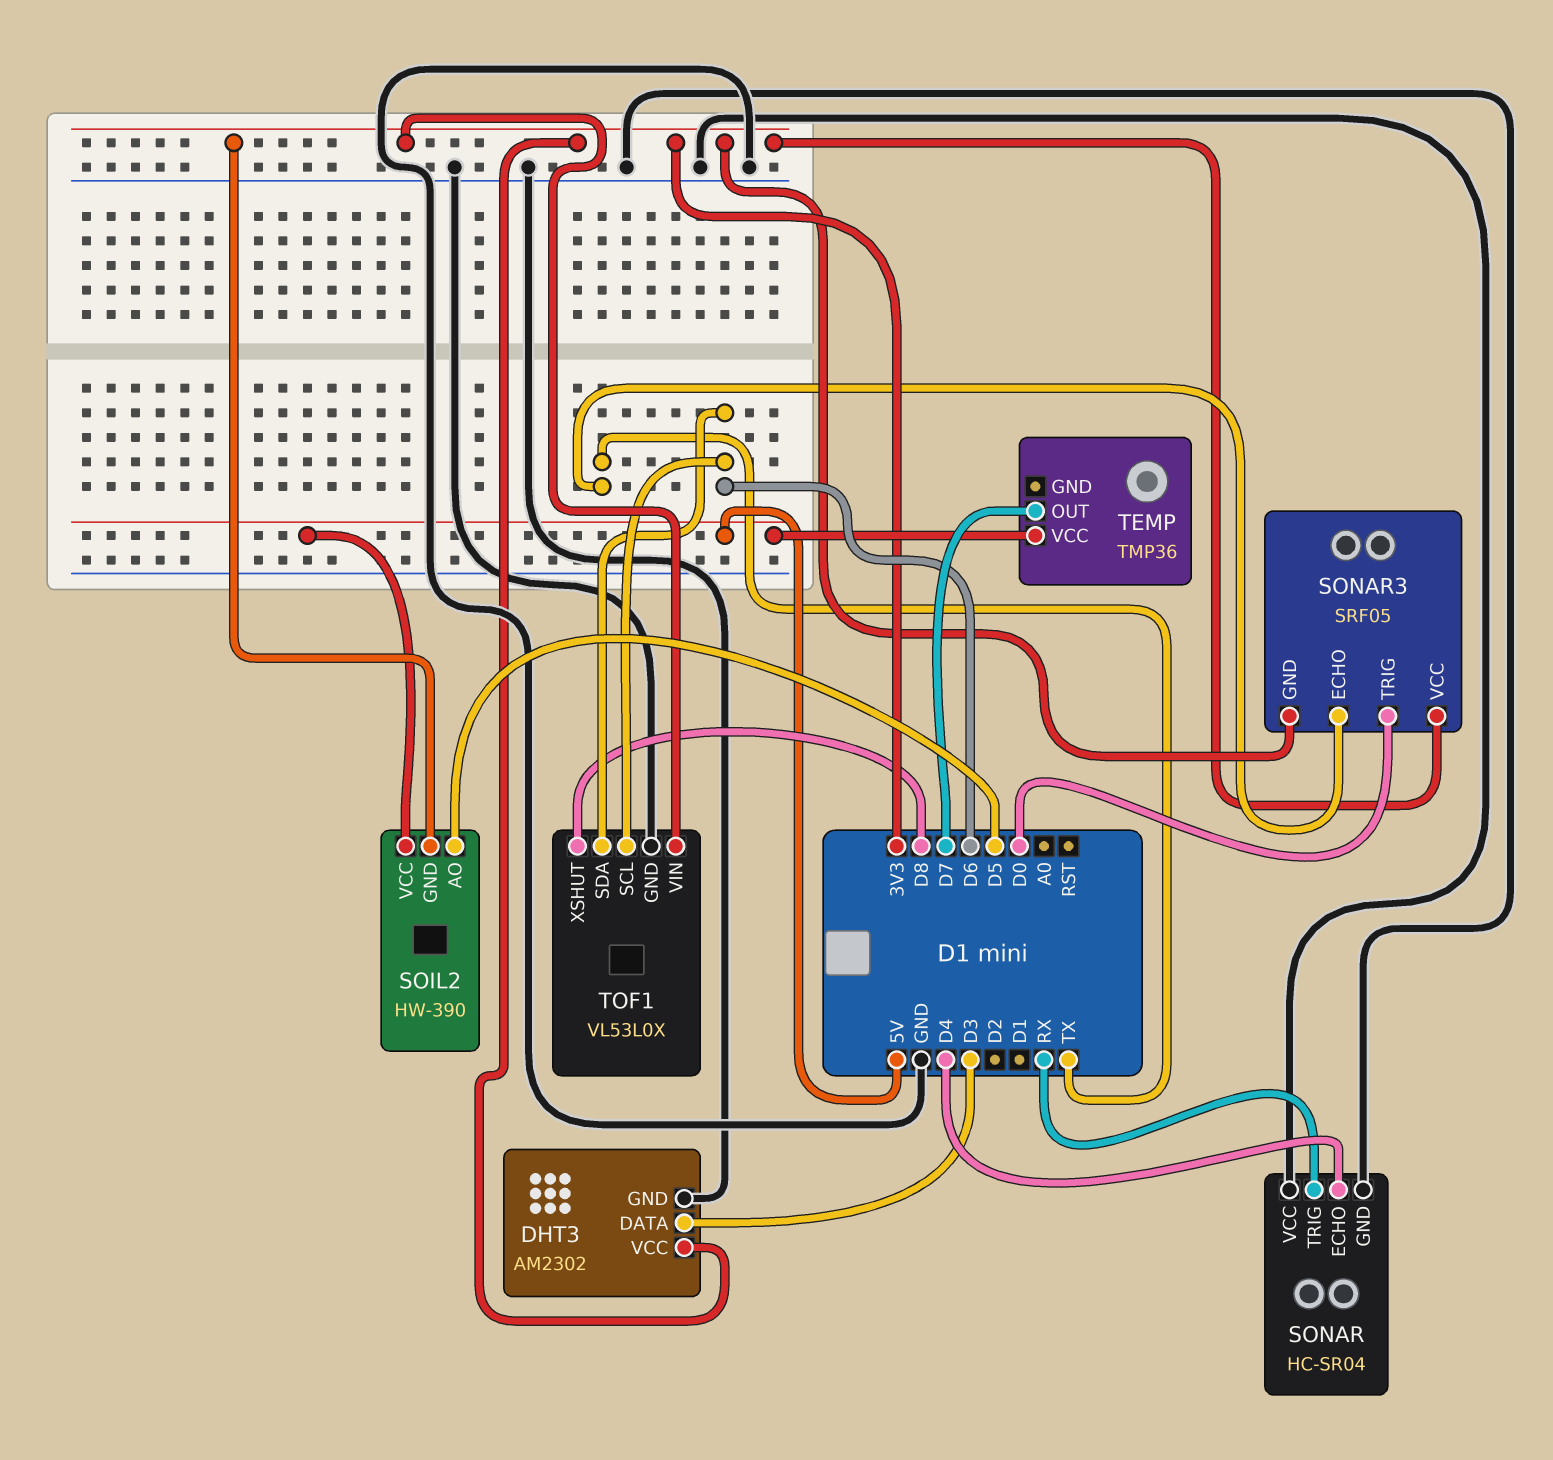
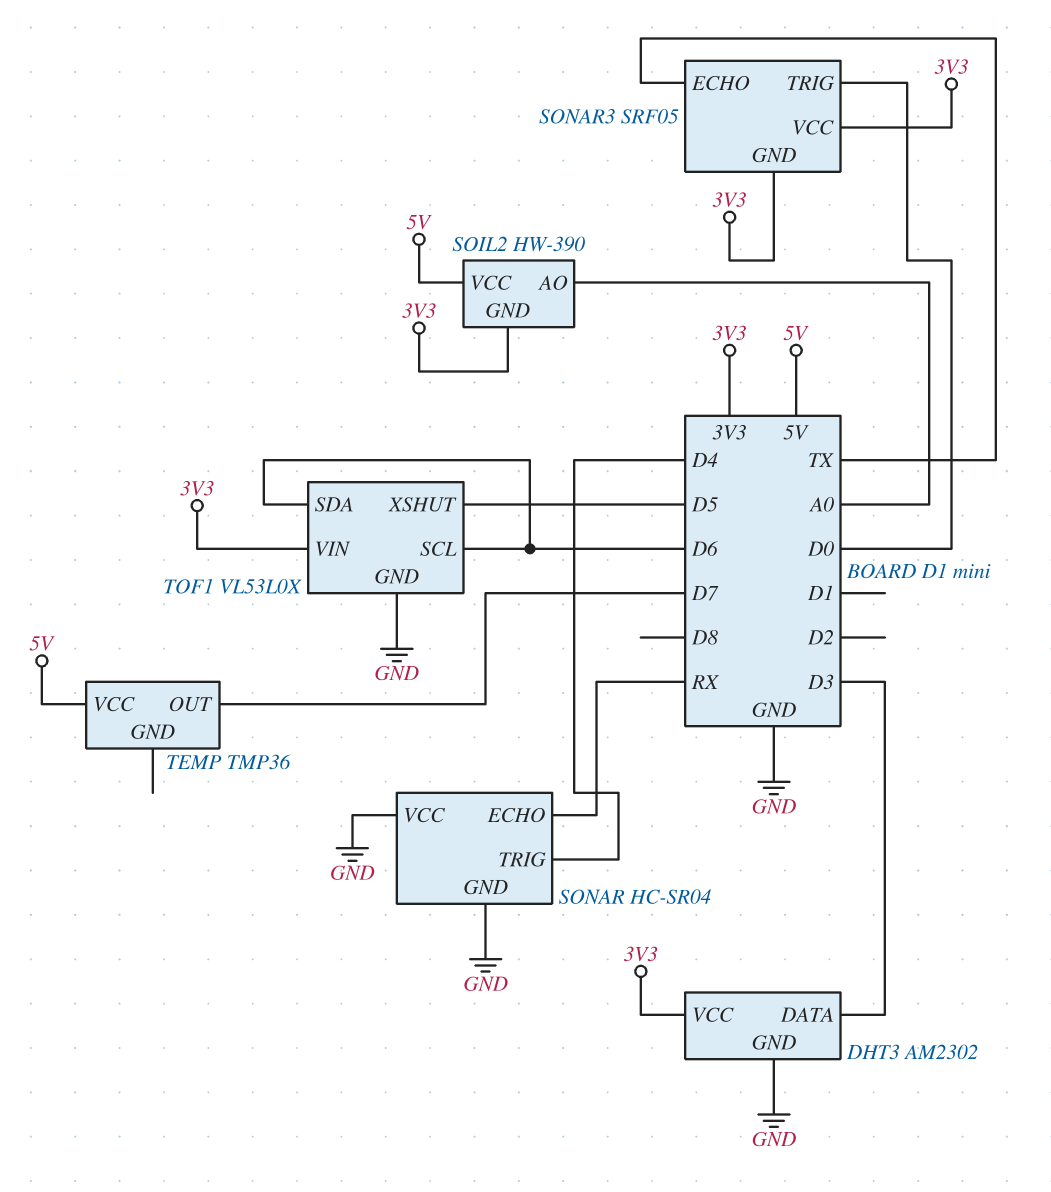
SOIL2 pin AO: D5 -> A0
SONAR pin ECHO: D4 -> RX
SONAR pin TRIG: RX -> D4
TOF1 pin XSHUT: D8 -> D5

